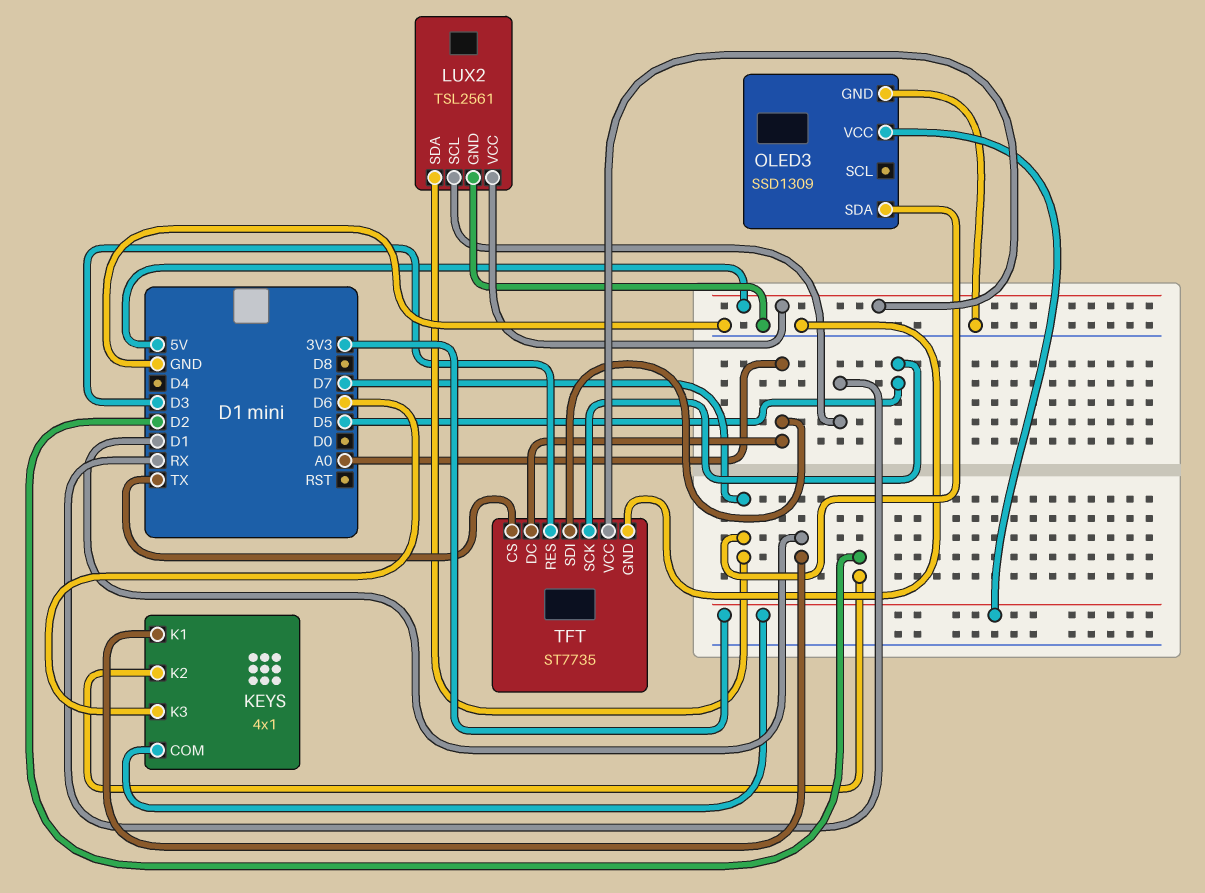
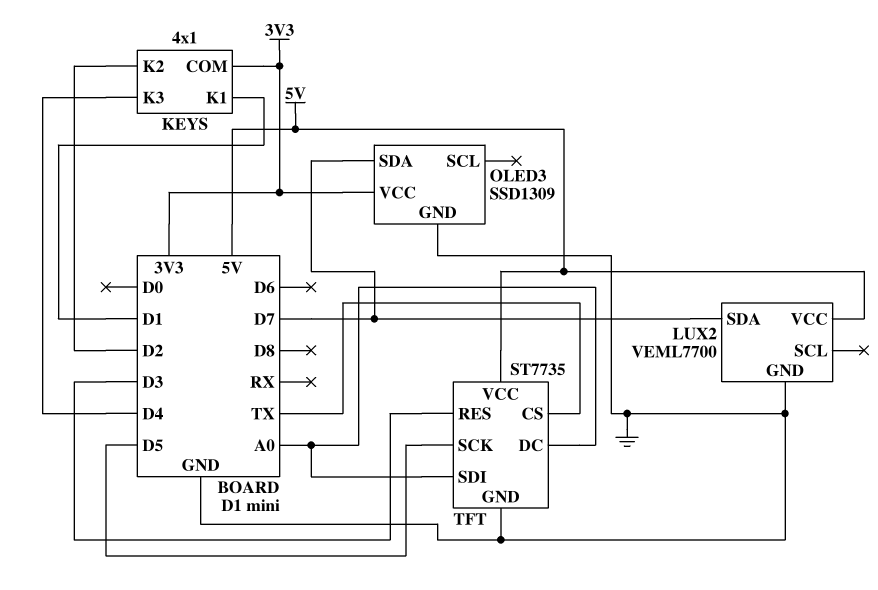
KEYS pin K3: D6 -> D4
LUX2: TSL2561 -> VEML7700
LUX2 pin SCL: RX -> none

